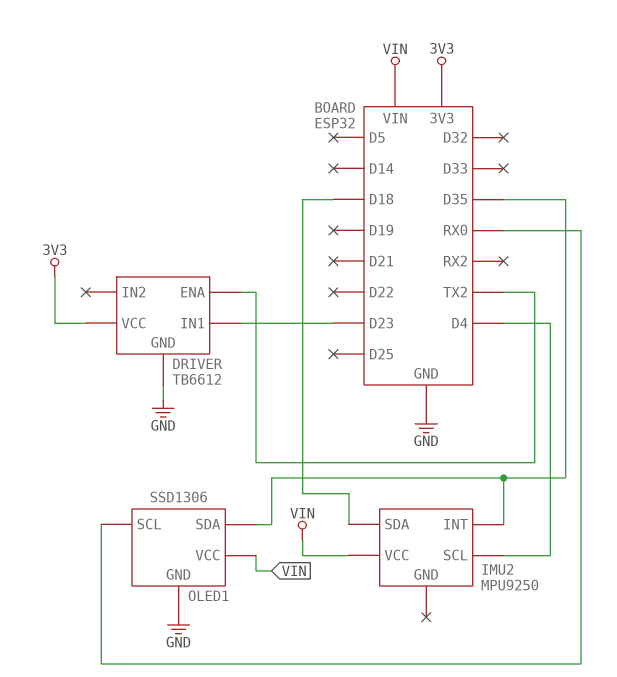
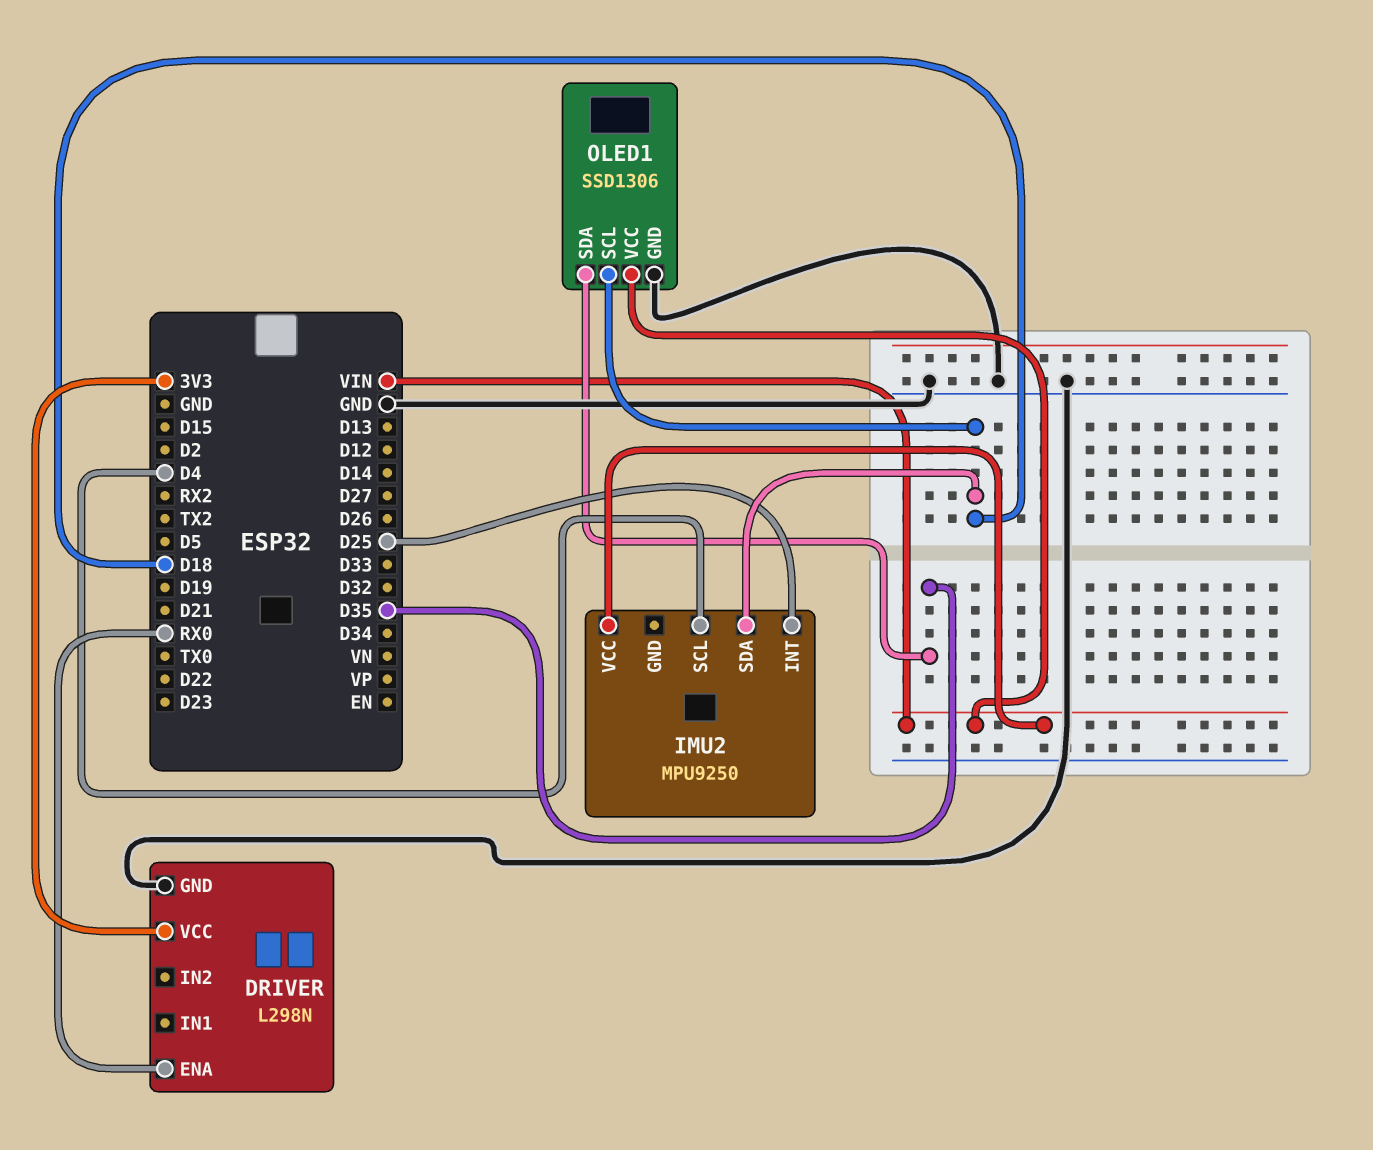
DRIVER: TB6612 -> L298N
DRIVER pin ENA: TX2 -> RX0
DRIVER pin IN1: D23 -> none
IMU2 pin INT: D35 -> D25
OLED1 pin SCL: RX0 -> D18

